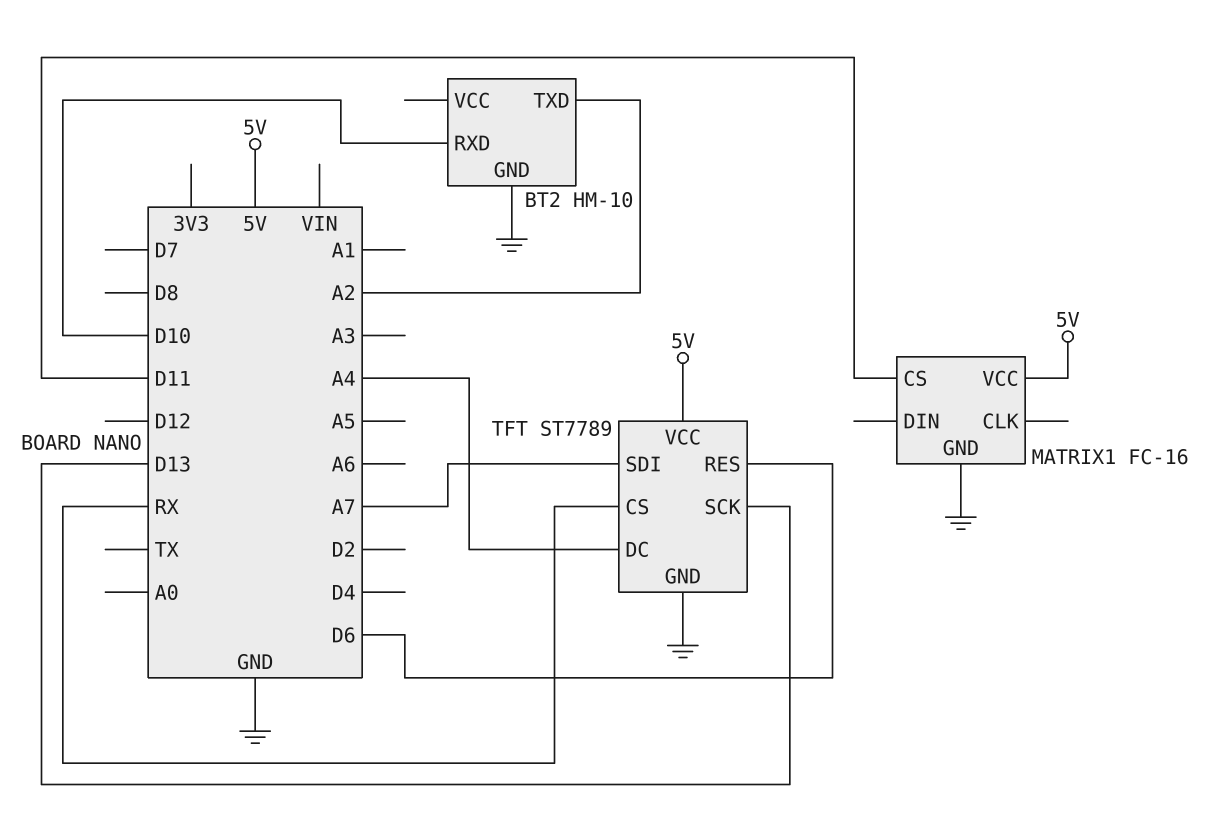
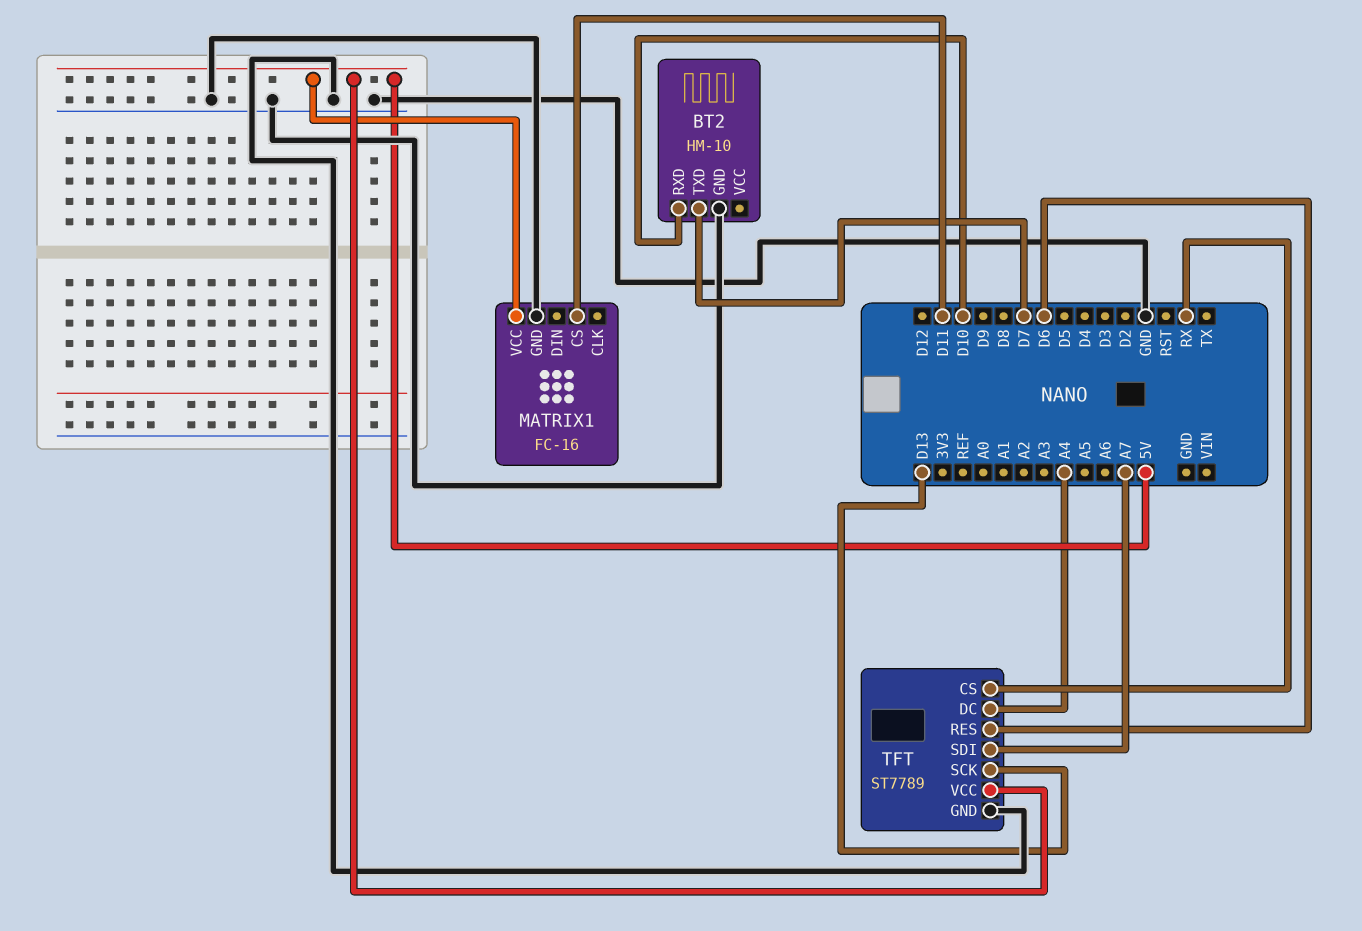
BT2 pin TXD: A2 -> D7

